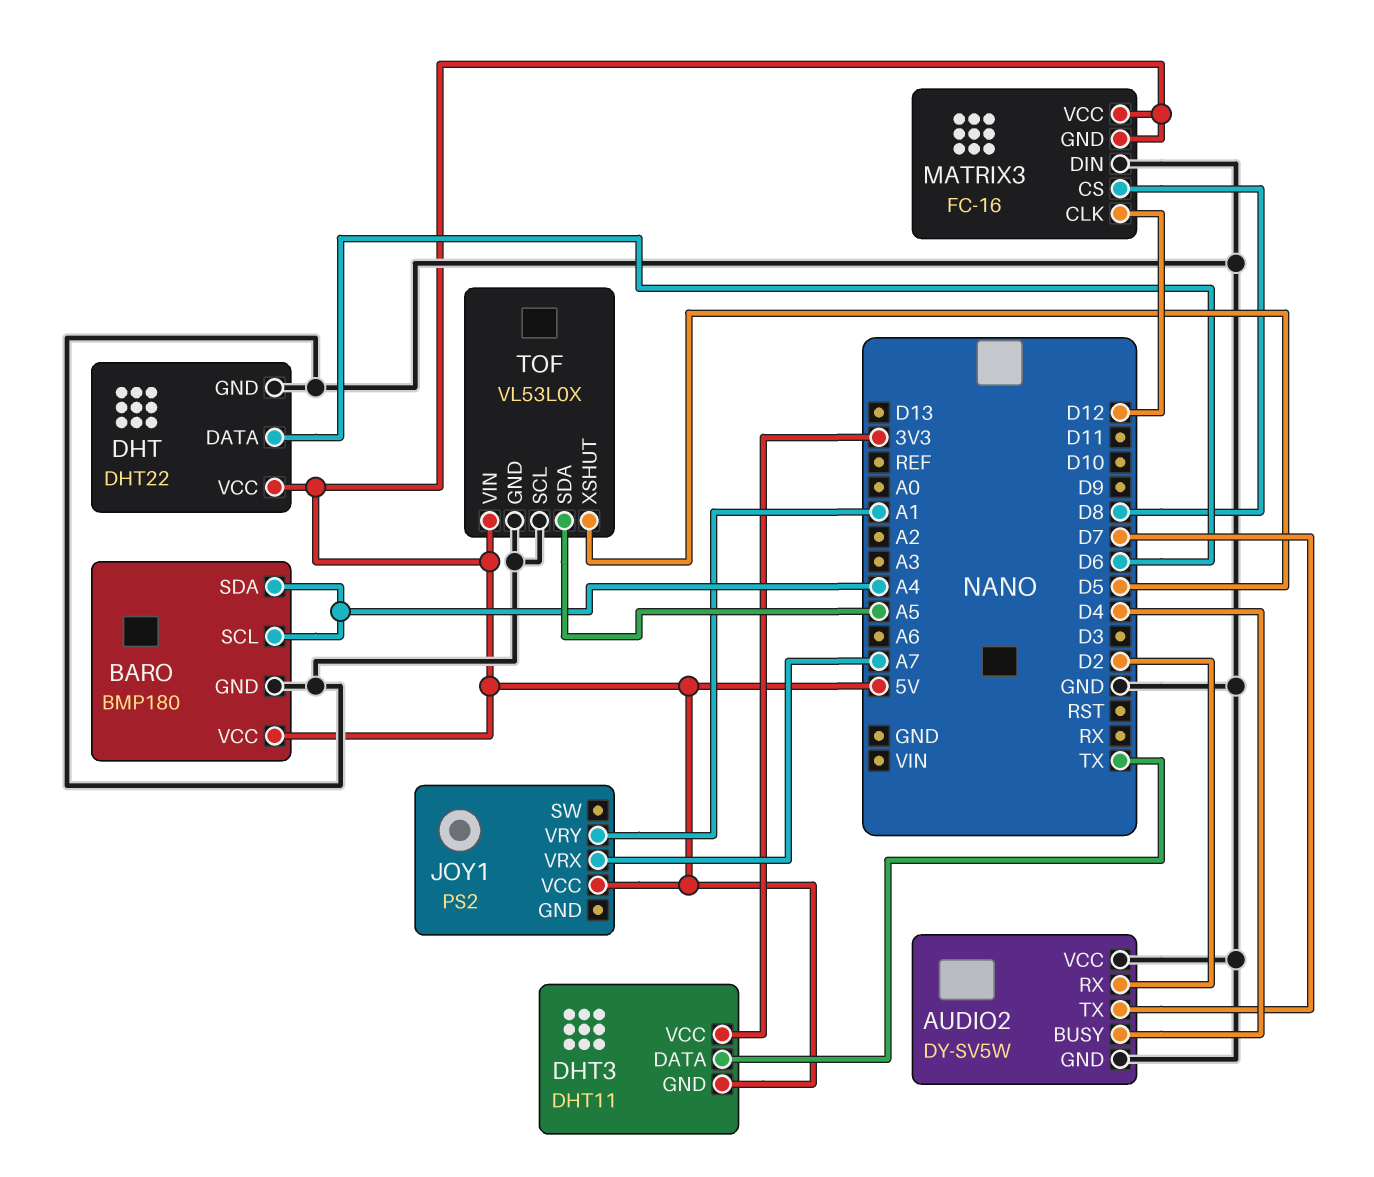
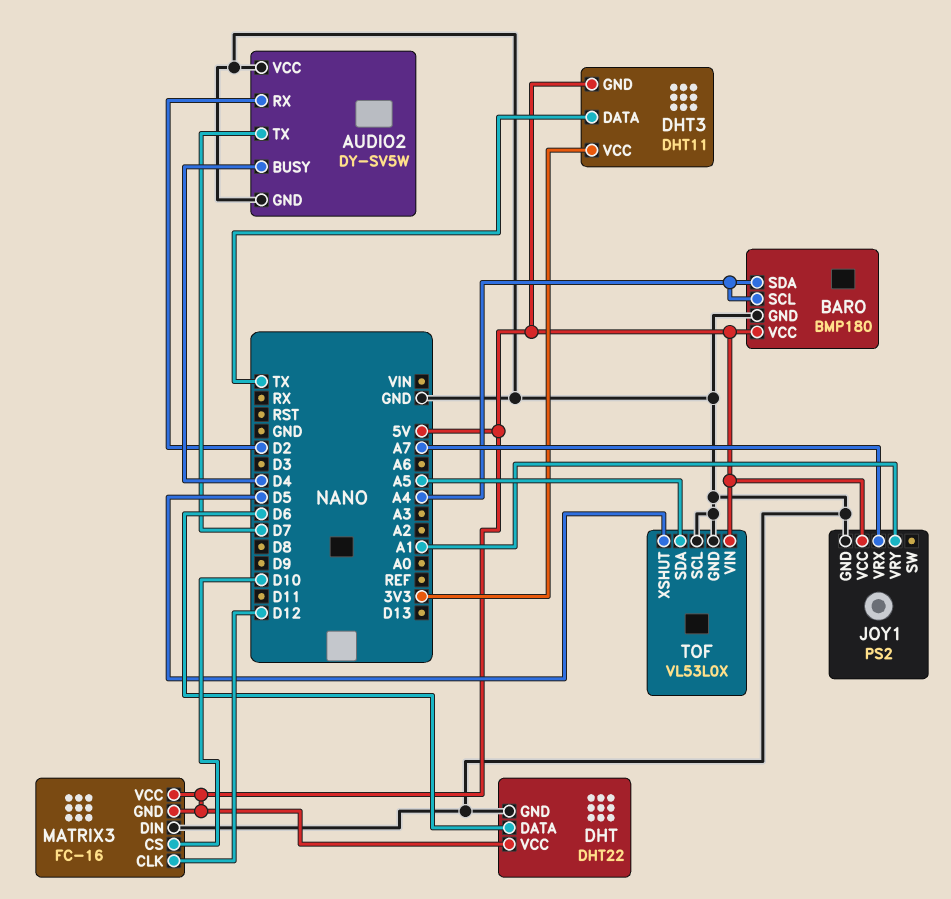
JOY1 pin GND: none -> GND
MATRIX3 pin CS: D8 -> D10

